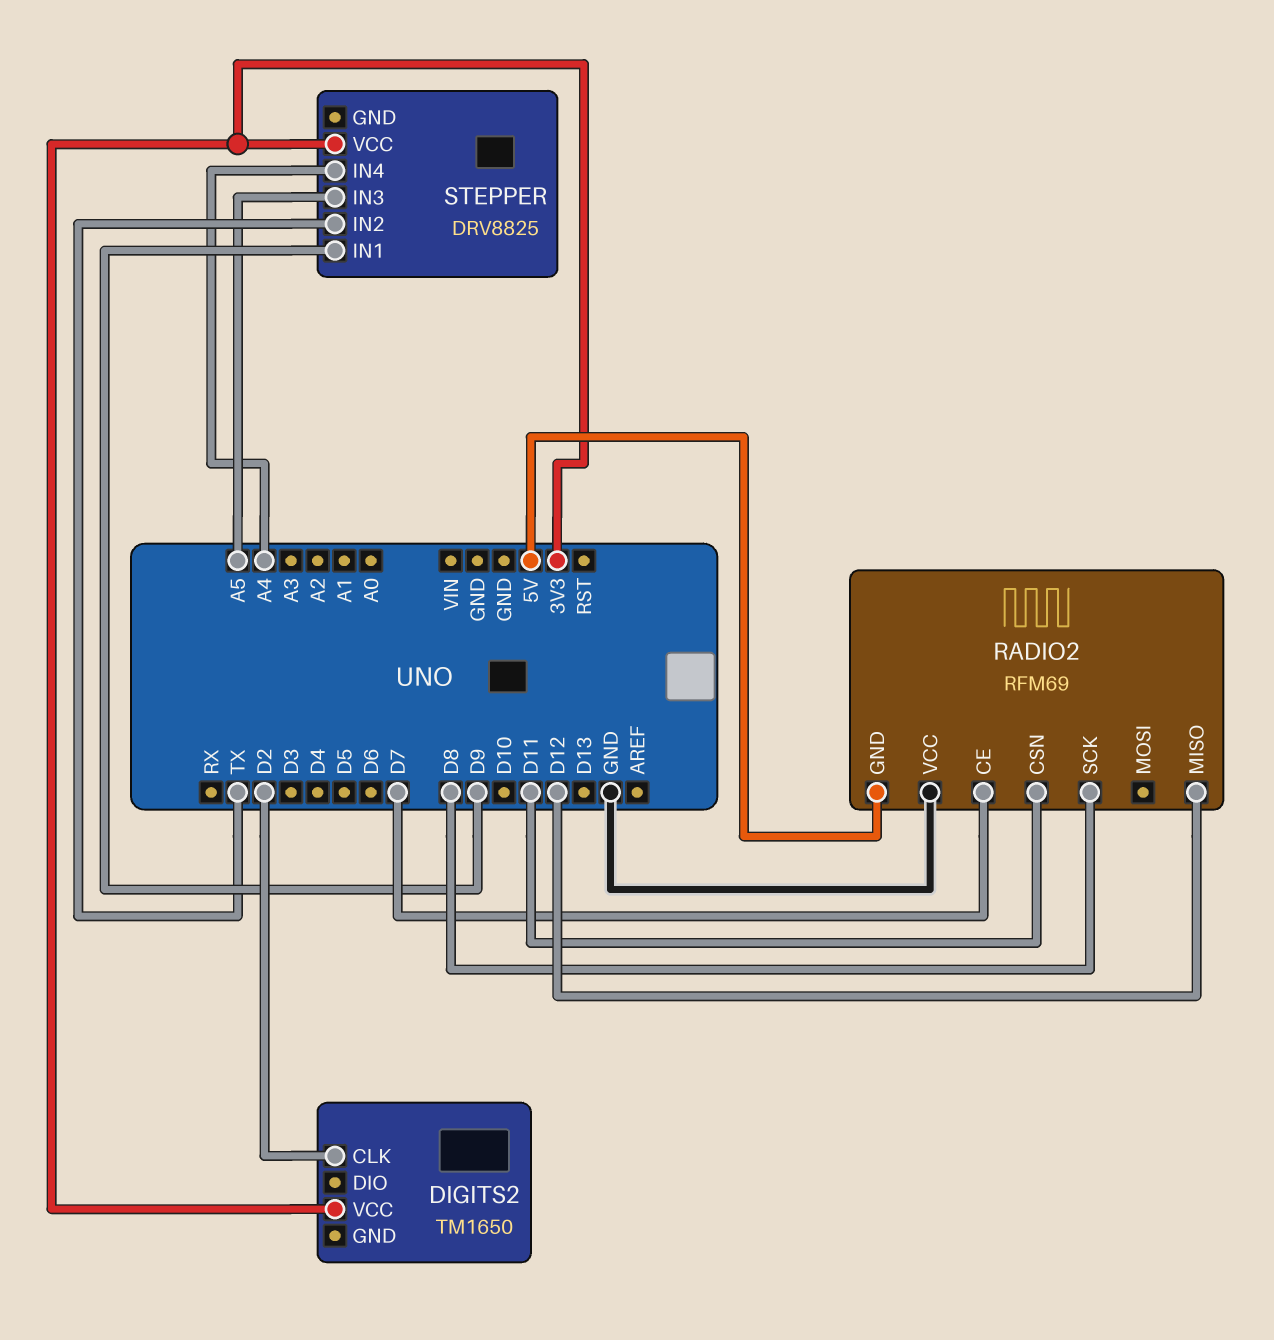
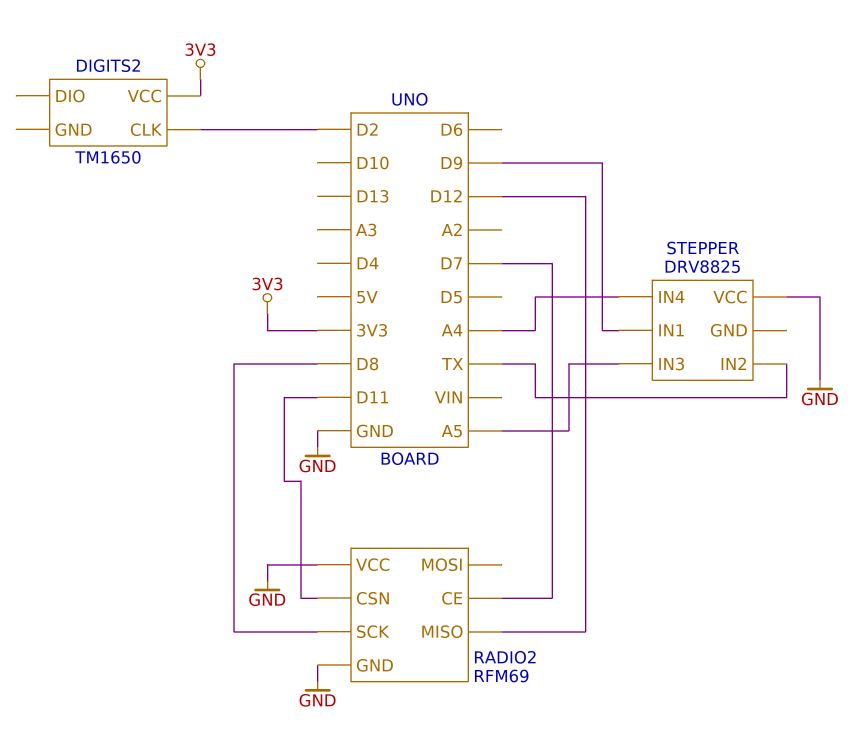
RADIO2 pin GND: 5V -> GND
STEPPER pin VCC: 3V3 -> GND

